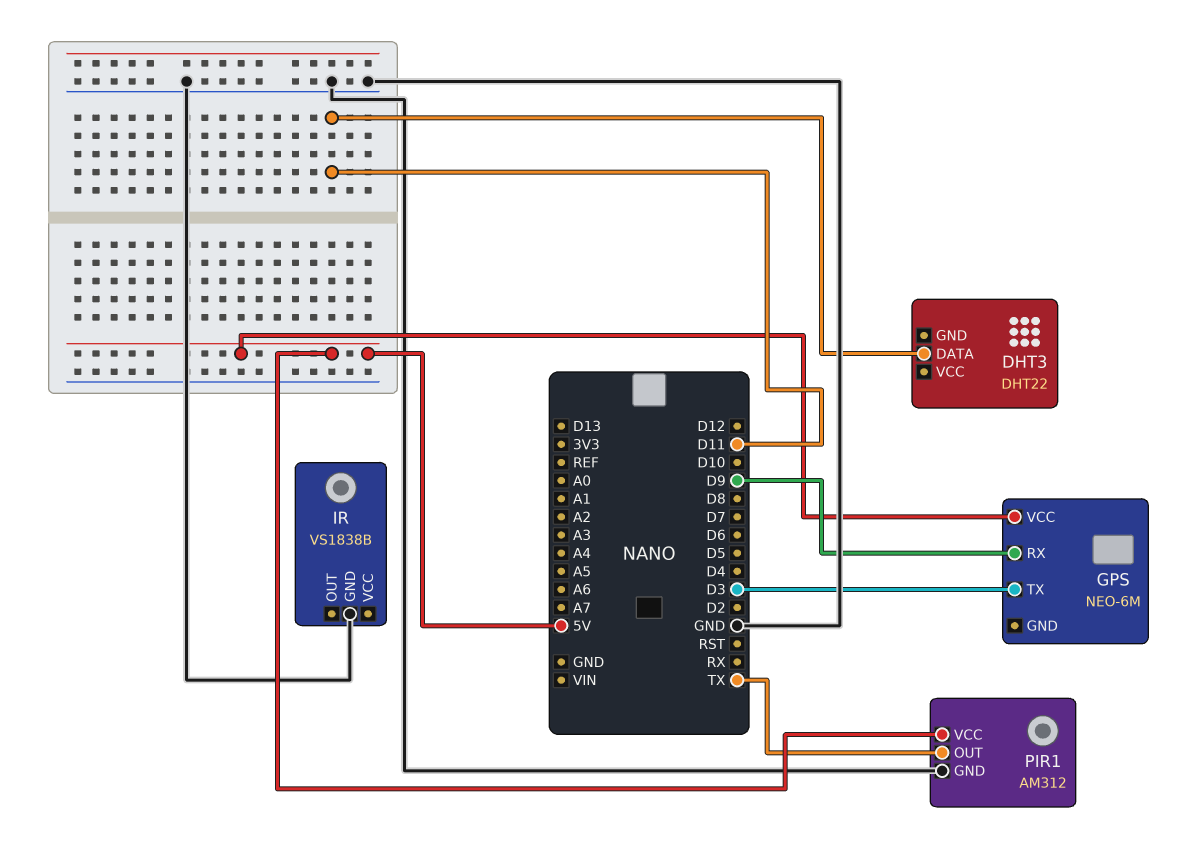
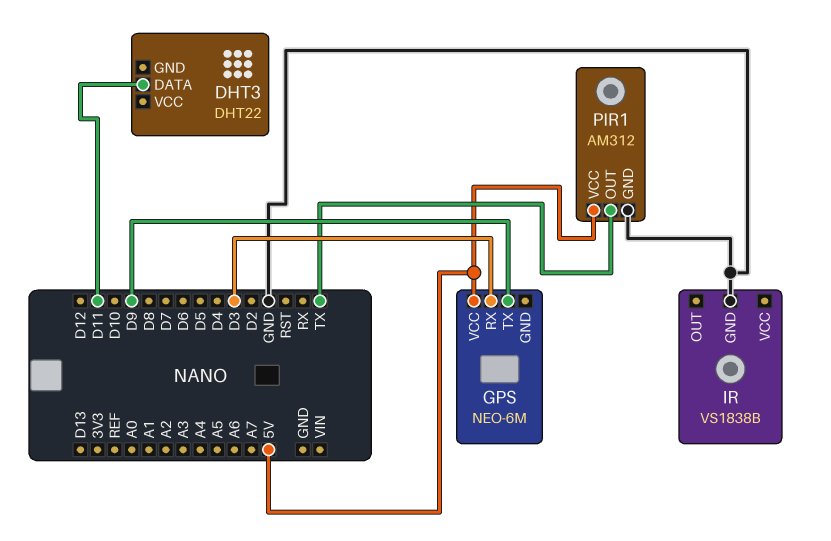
GPS pin RX: D9 -> D3
GPS pin TX: D3 -> D9

